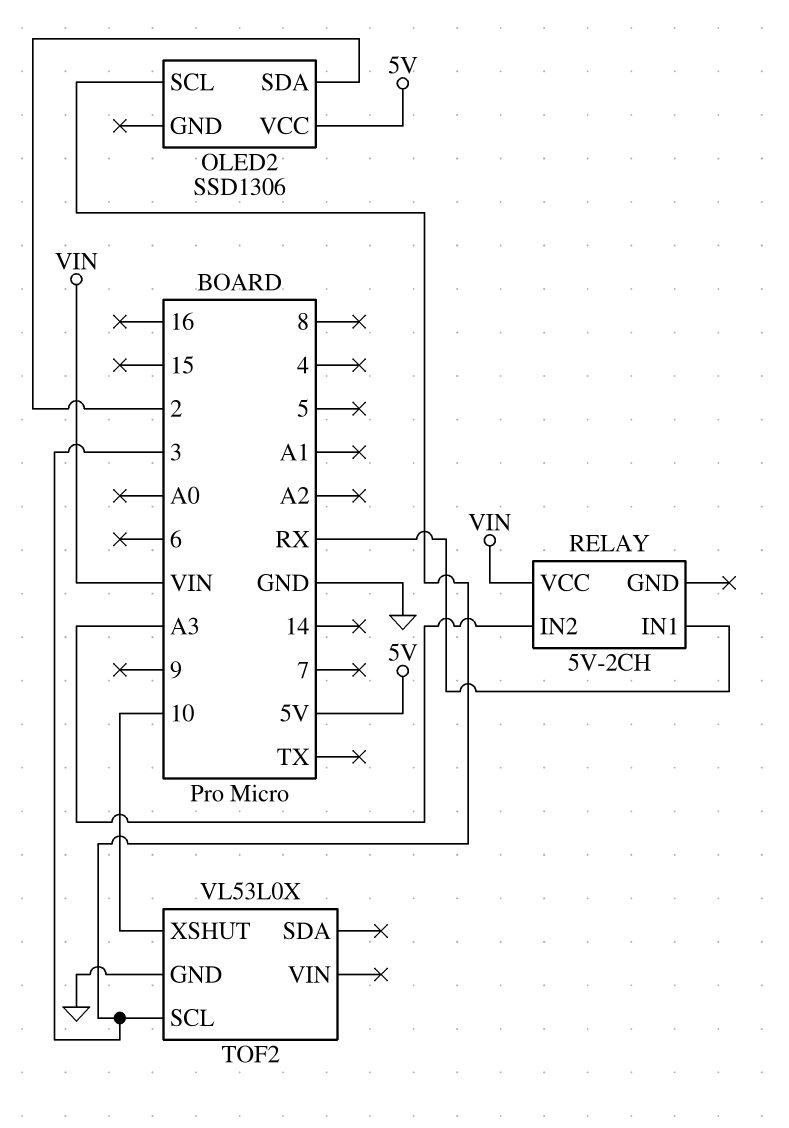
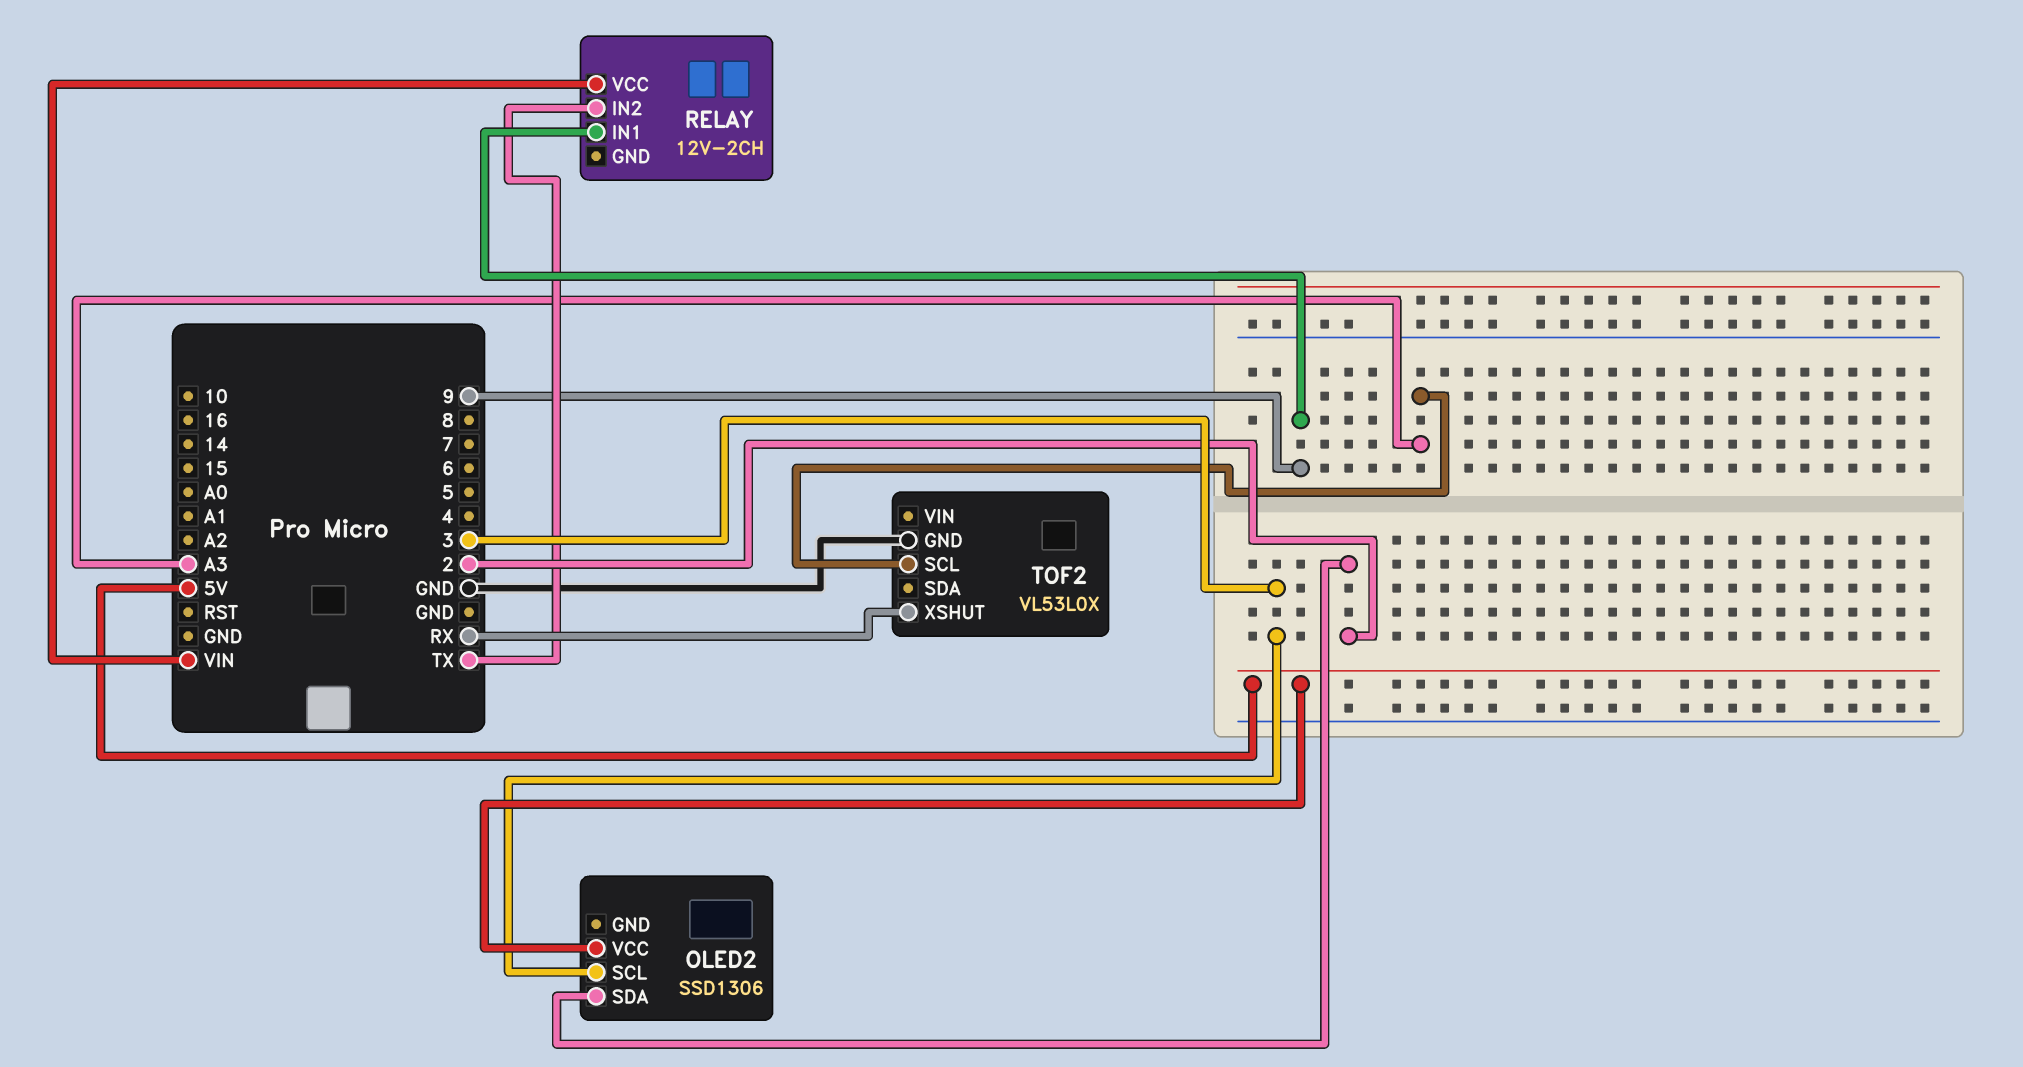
RELAY: 5V-2CH -> 12V-2CH
RELAY pin IN1: RX -> 9
RELAY pin IN2: A3 -> TX
TOF2 pin SCL: 3 -> A3
TOF2 pin XSHUT: 10 -> RX

